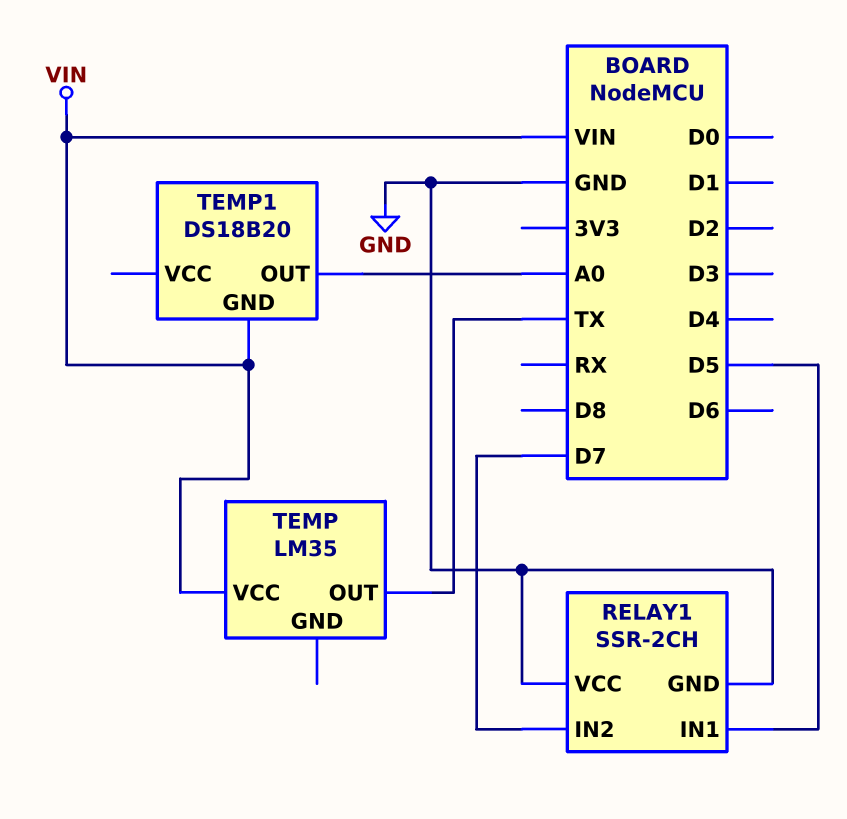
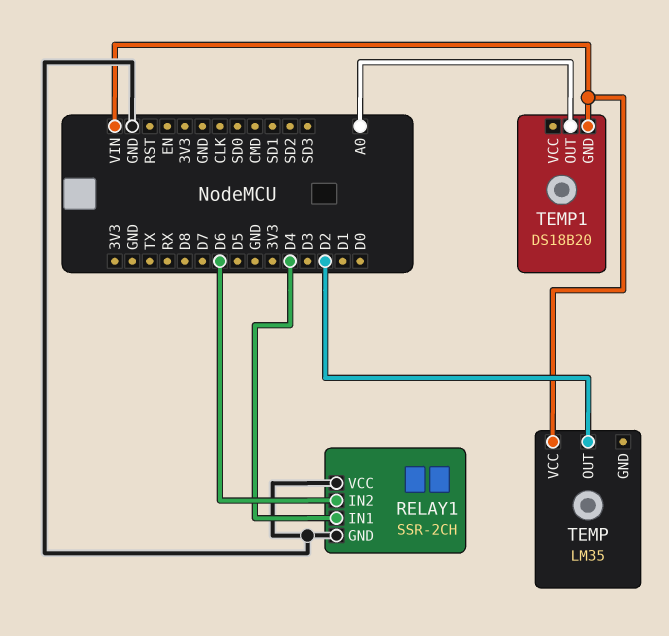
RELAY1 pin IN1: D5 -> D4
RELAY1 pin IN2: D7 -> D6
TEMP pin OUT: TX -> D2

